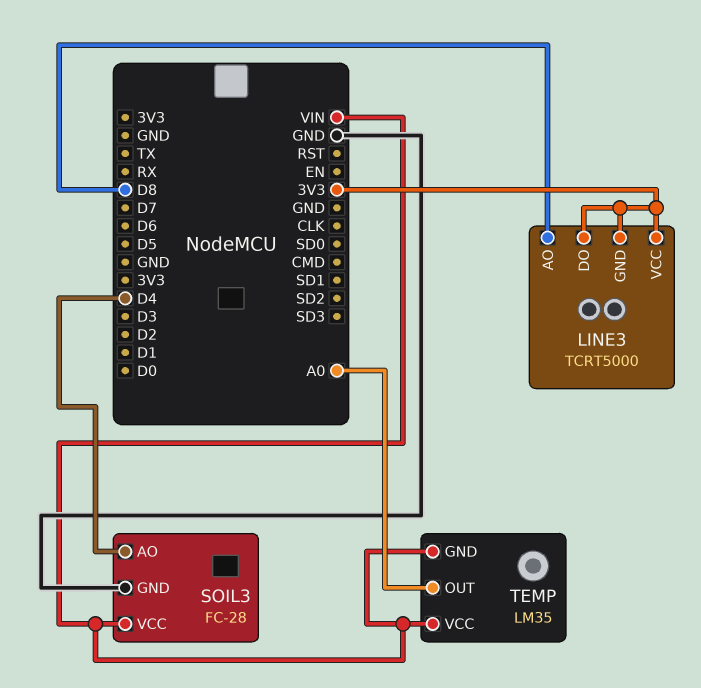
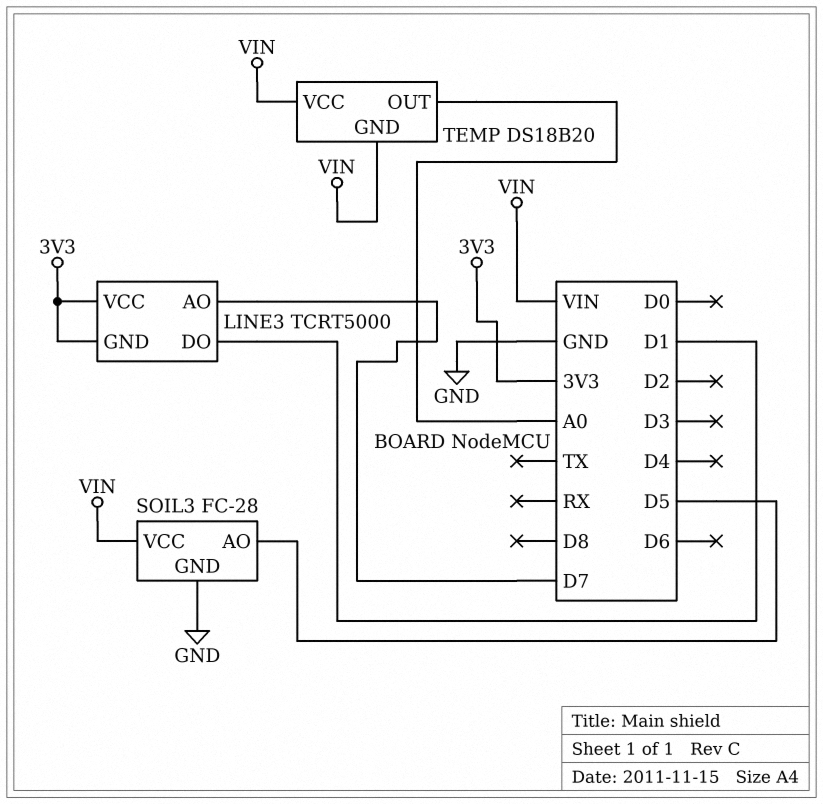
LINE3 pin AO: D8 -> D7
LINE3 pin DO: 3V3 -> D1
SOIL3 pin AO: D4 -> D5
TEMP: LM35 -> DS18B20

